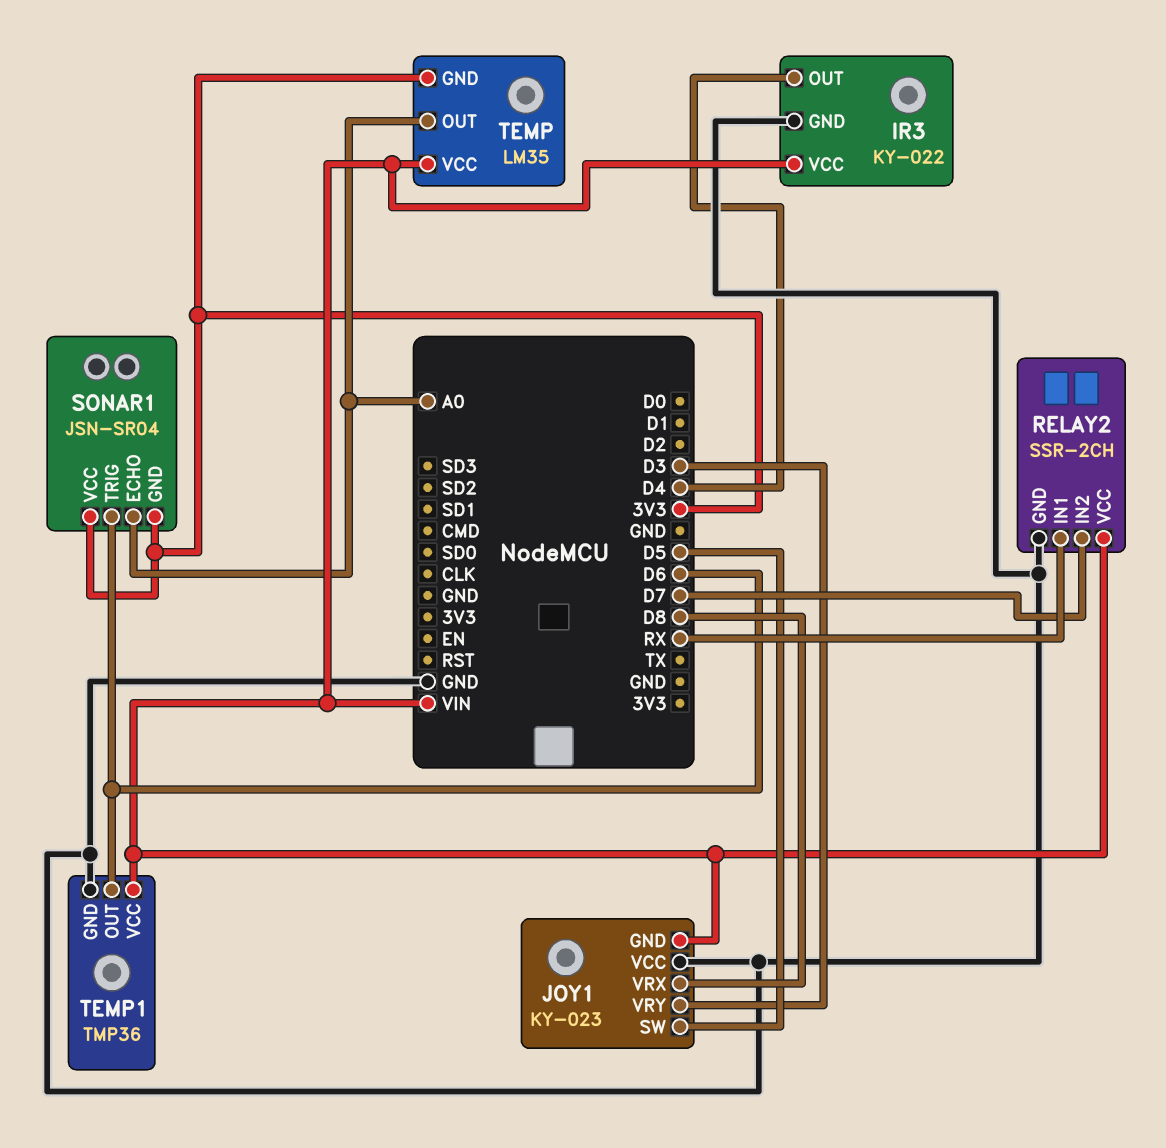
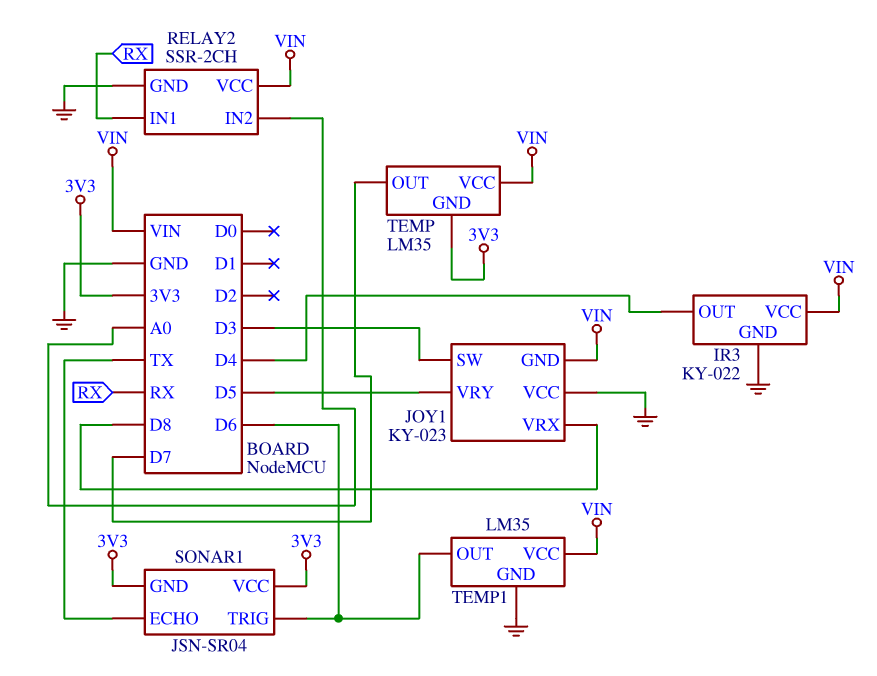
JOY1 pin SW: D5 -> D3
JOY1 pin VRY: D3 -> D5
RELAY2 pin IN2: D7 -> A0
SONAR1 pin ECHO: A0 -> TX
TEMP pin OUT: A0 -> D7
TEMP1: TMP36 -> LM35

